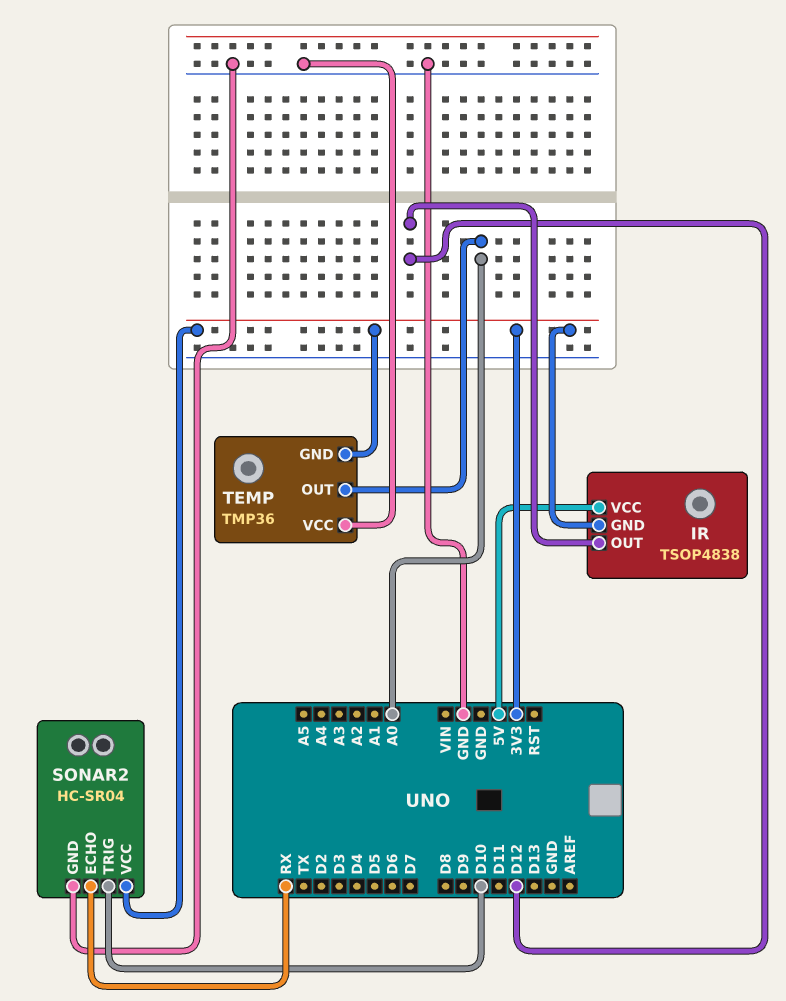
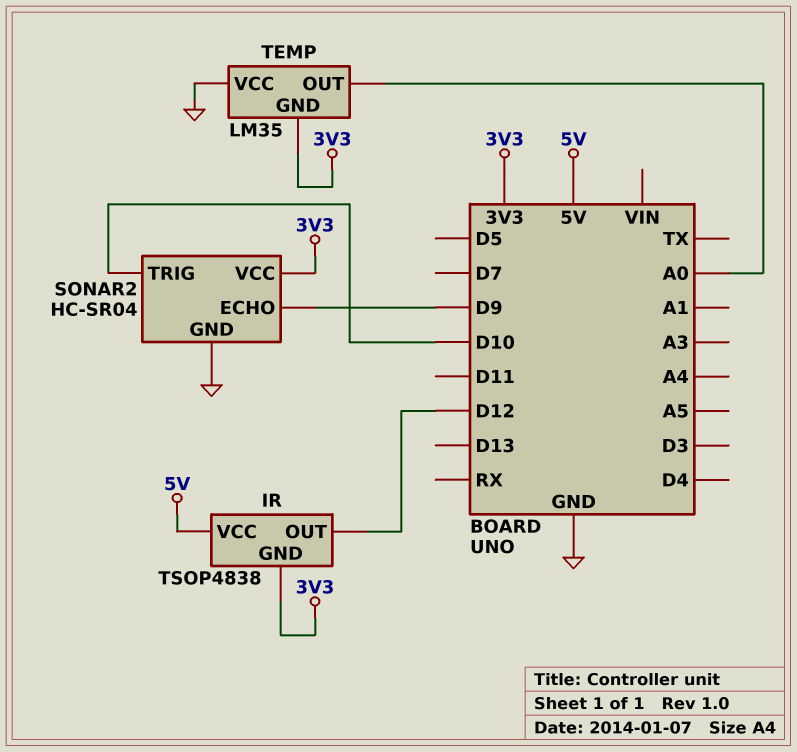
SONAR2 pin ECHO: RX -> D9
TEMP: TMP36 -> LM35

